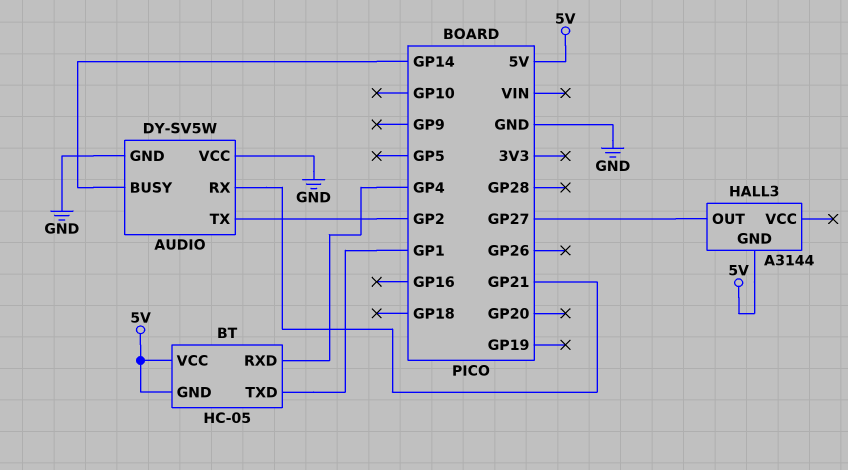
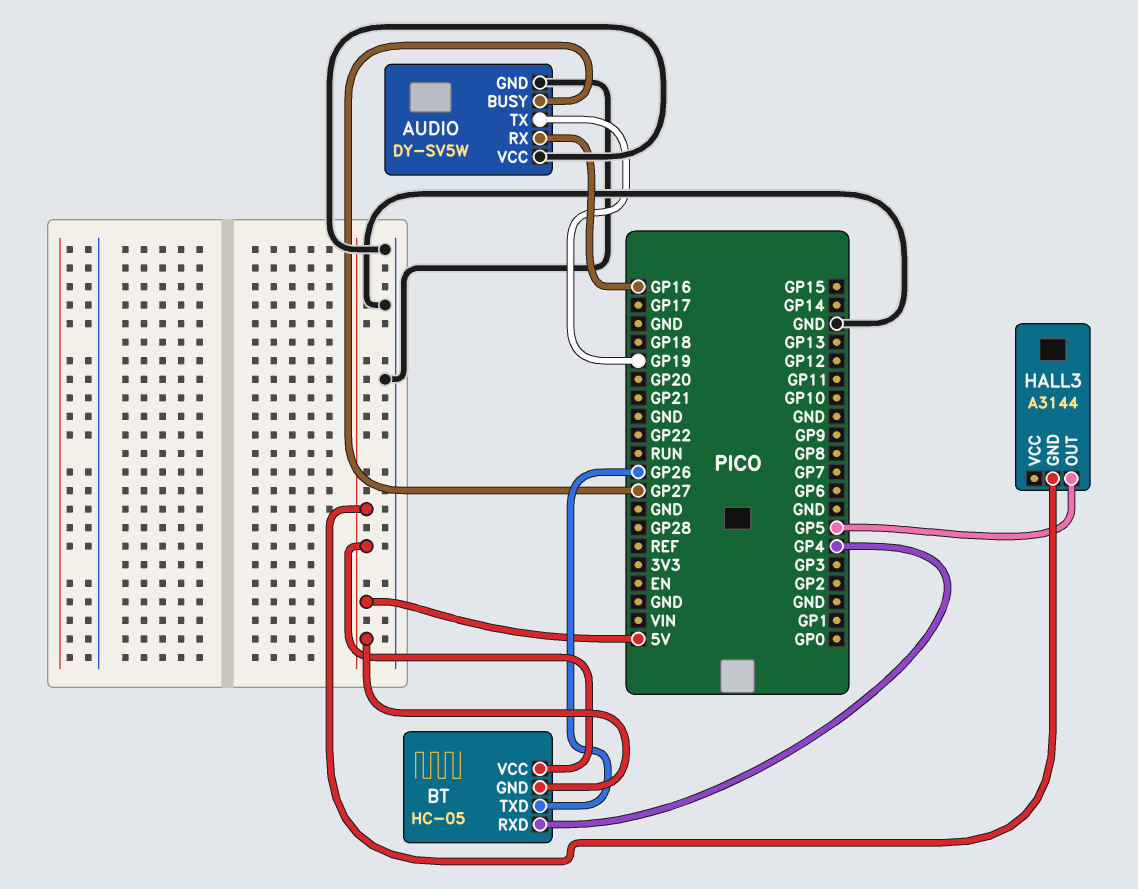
AUDIO pin BUSY: GP14 -> GP27
AUDIO pin RX: GP21 -> GP16
AUDIO pin TX: GP2 -> GP19
BT pin TXD: GP1 -> GP26
HALL3 pin OUT: GP27 -> GP5

